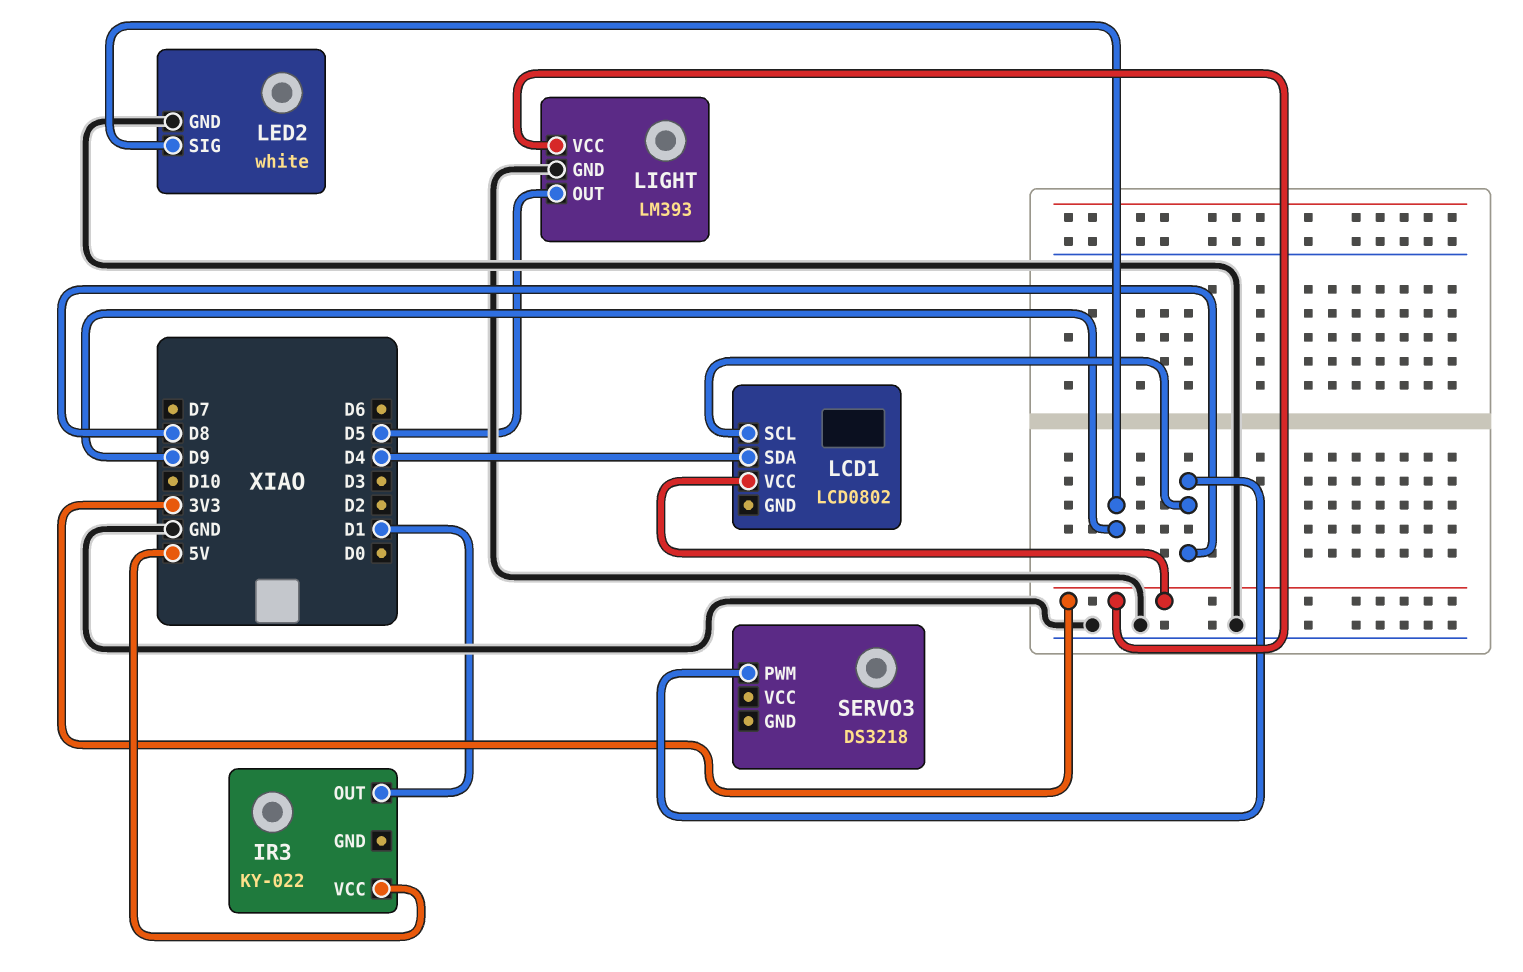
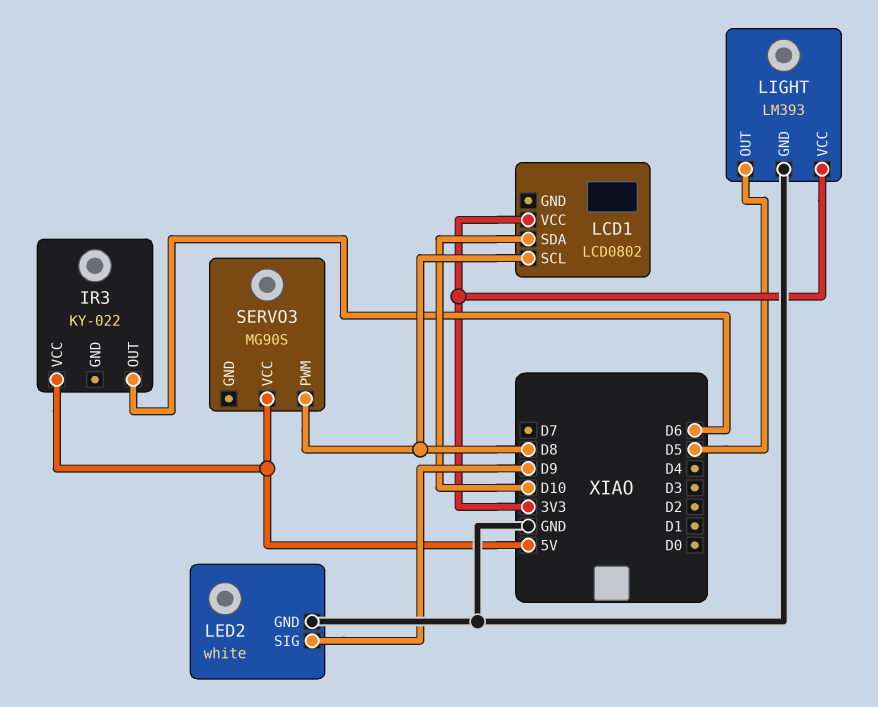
IR3 pin OUT: D1 -> D6
LCD1 pin SDA: D4 -> D10
SERVO3: DS3218 -> MG90S
SERVO3 pin VCC: none -> 5V

